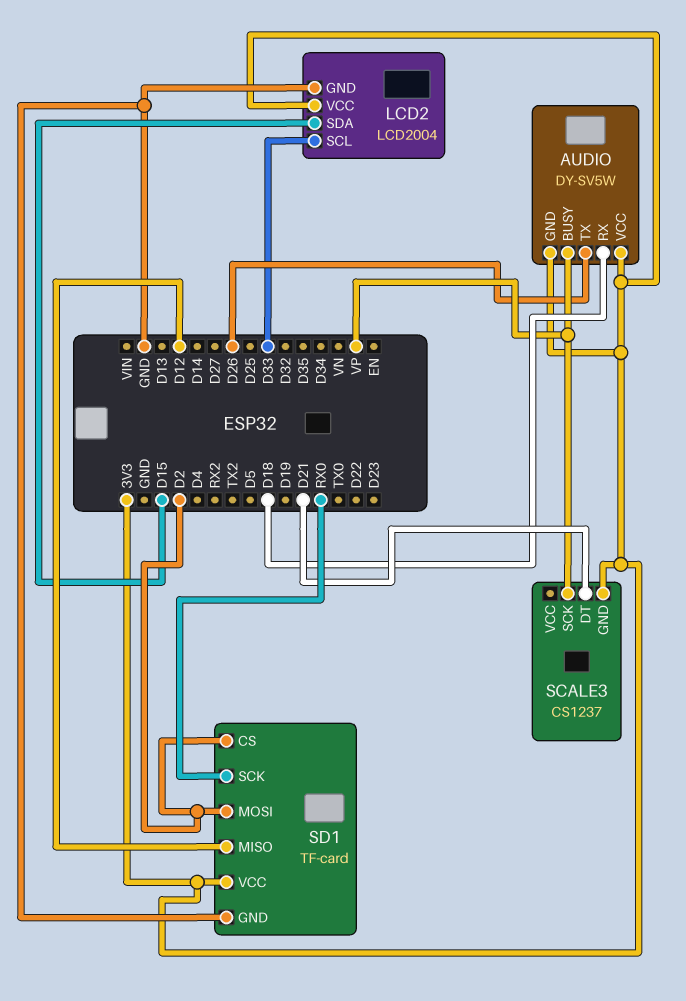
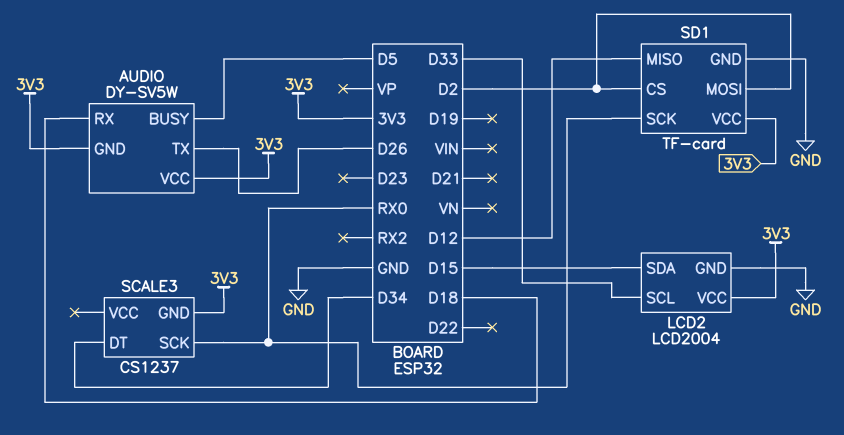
AUDIO pin BUSY: VP -> D5
SCALE3 pin DT: D21 -> D34
SCALE3 pin SCK: VP -> RX0

